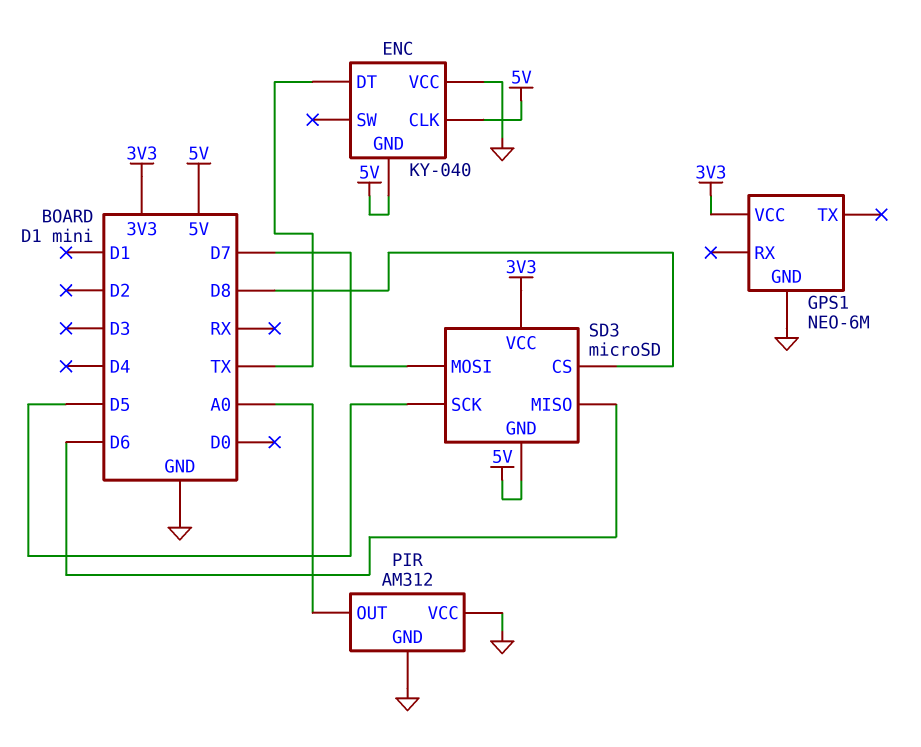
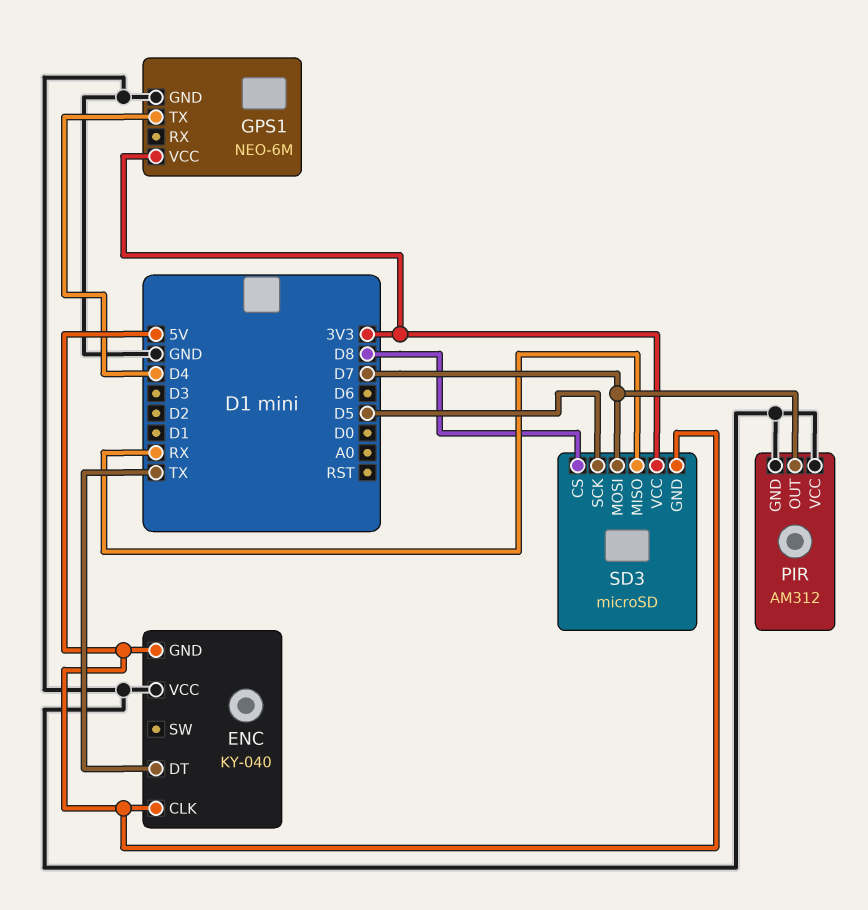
GPS1 pin TX: none -> D4
PIR pin OUT: A0 -> D7
SD3 pin MISO: D6 -> RX

